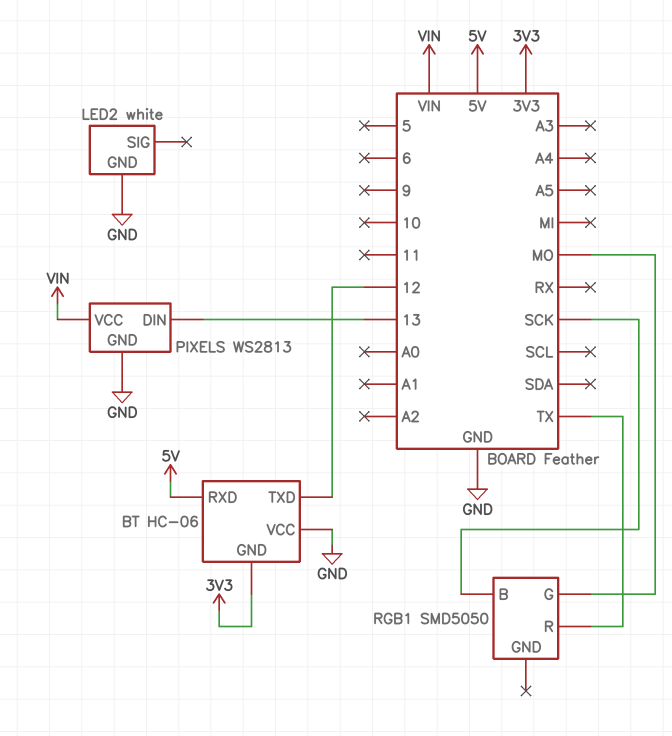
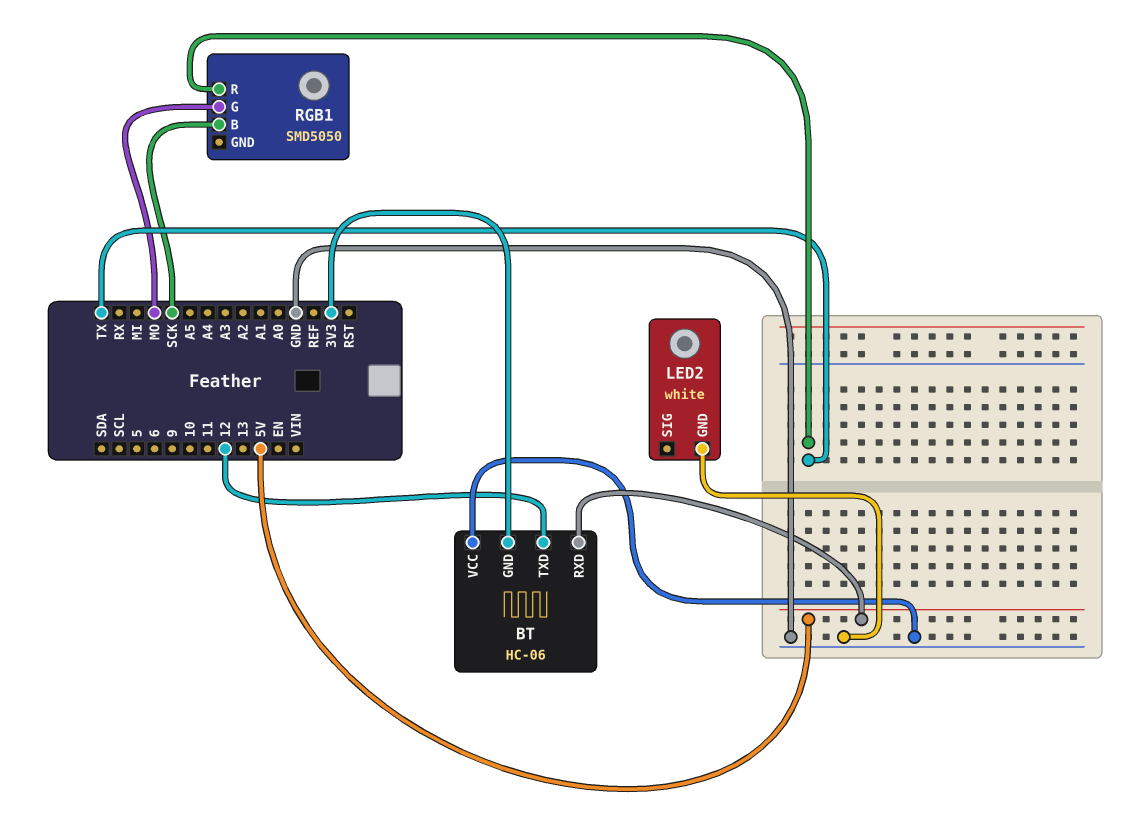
PIXELS: WS2813 -> none
PIXELS pin DIN: 13 -> none
PIXELS pin GND: GND -> none
PIXELS pin VCC: VIN -> none

